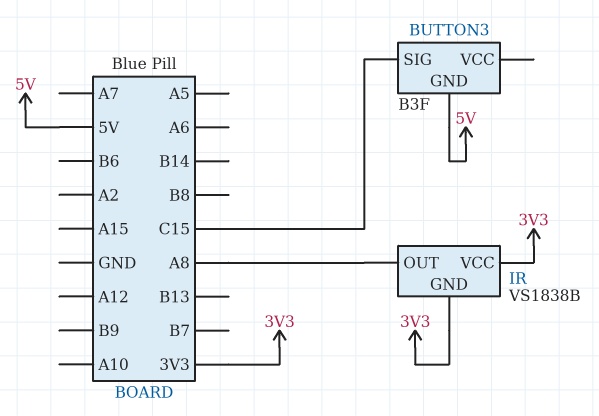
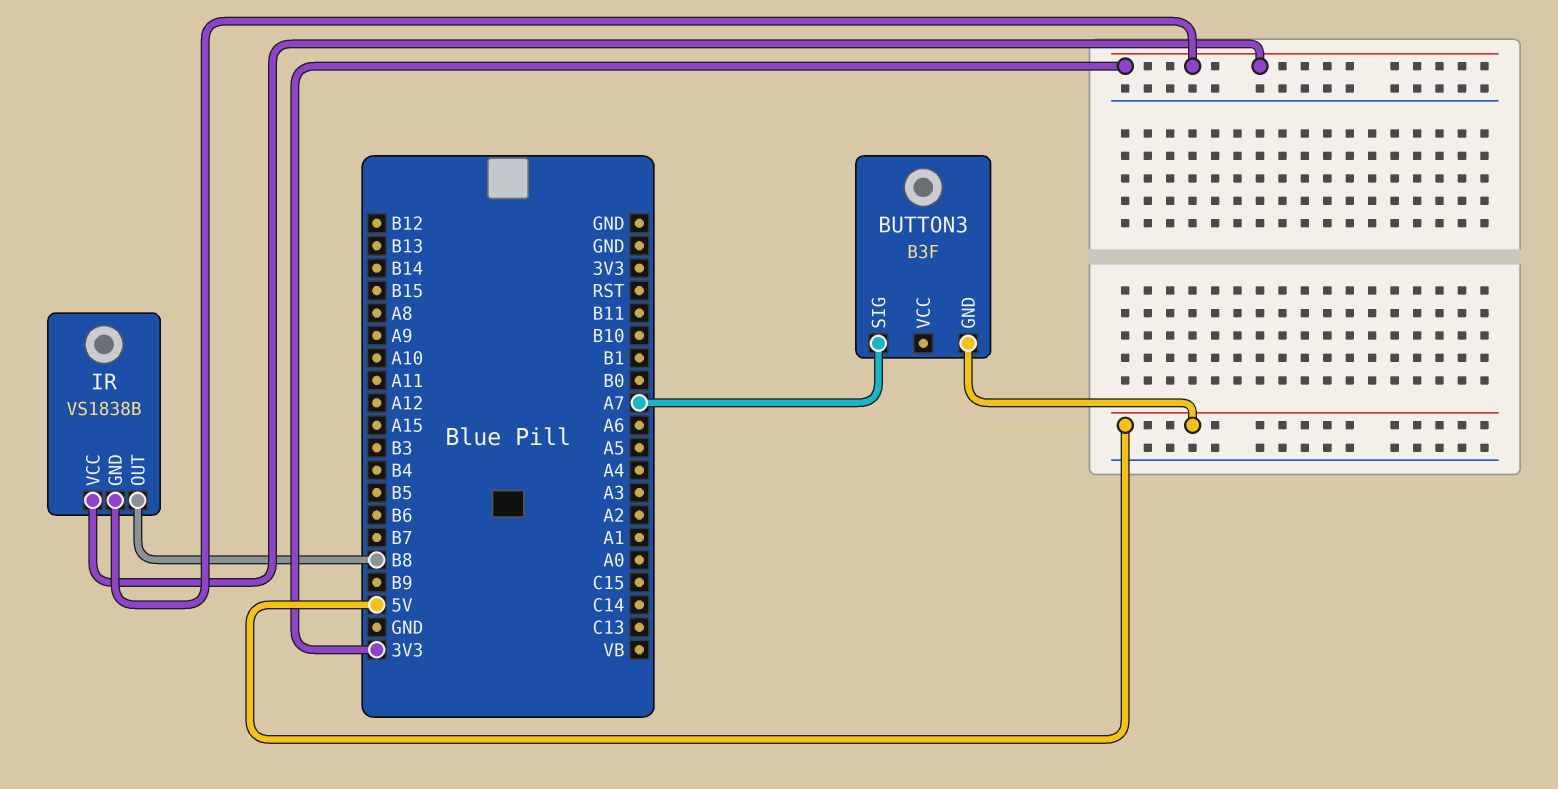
BUTTON3 pin SIG: C15 -> A7
IR pin OUT: A8 -> B8

